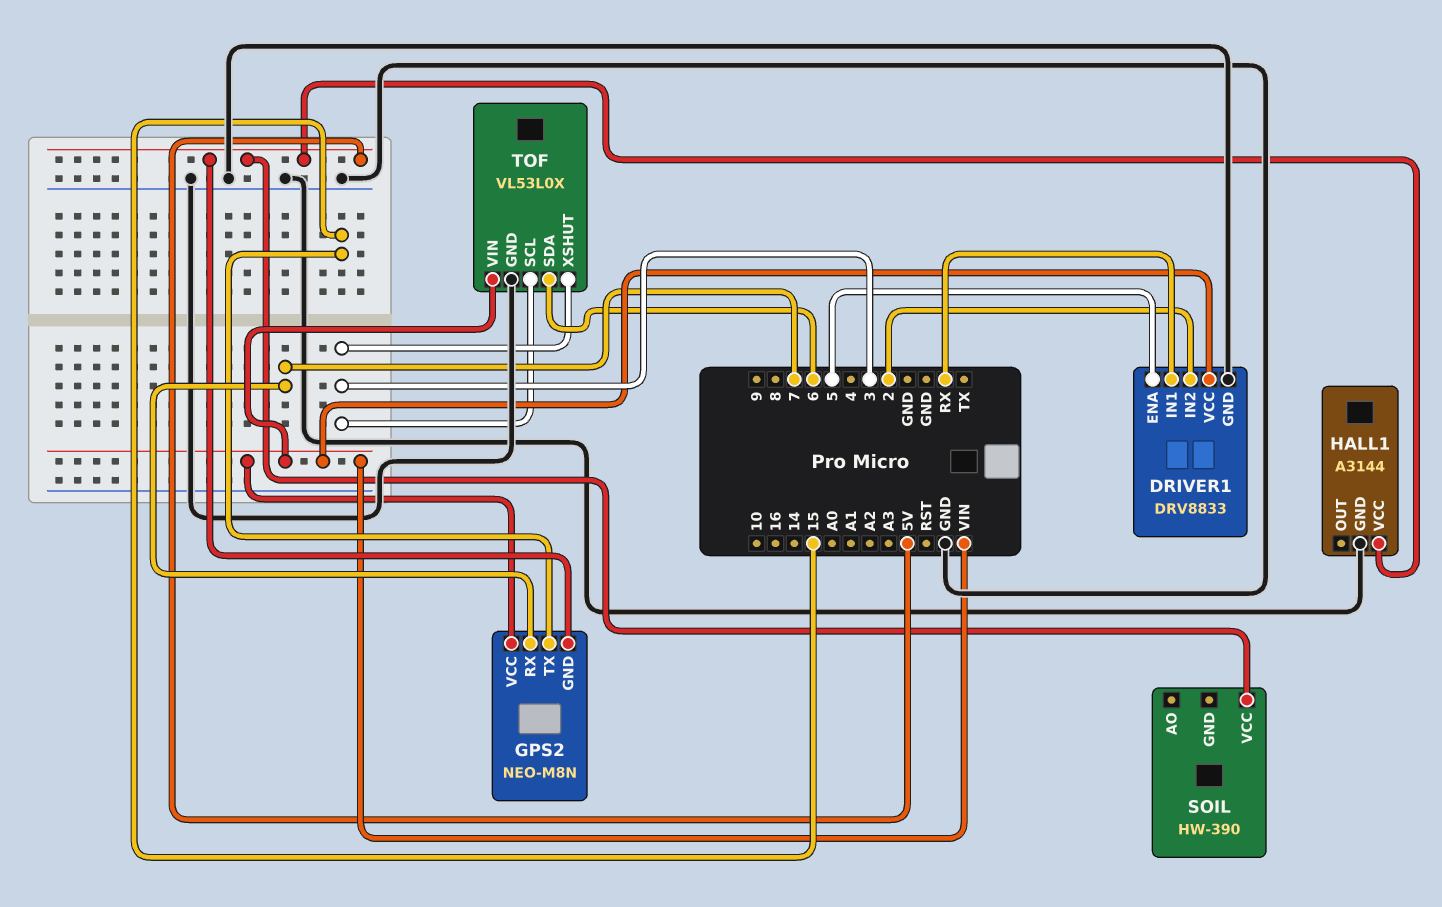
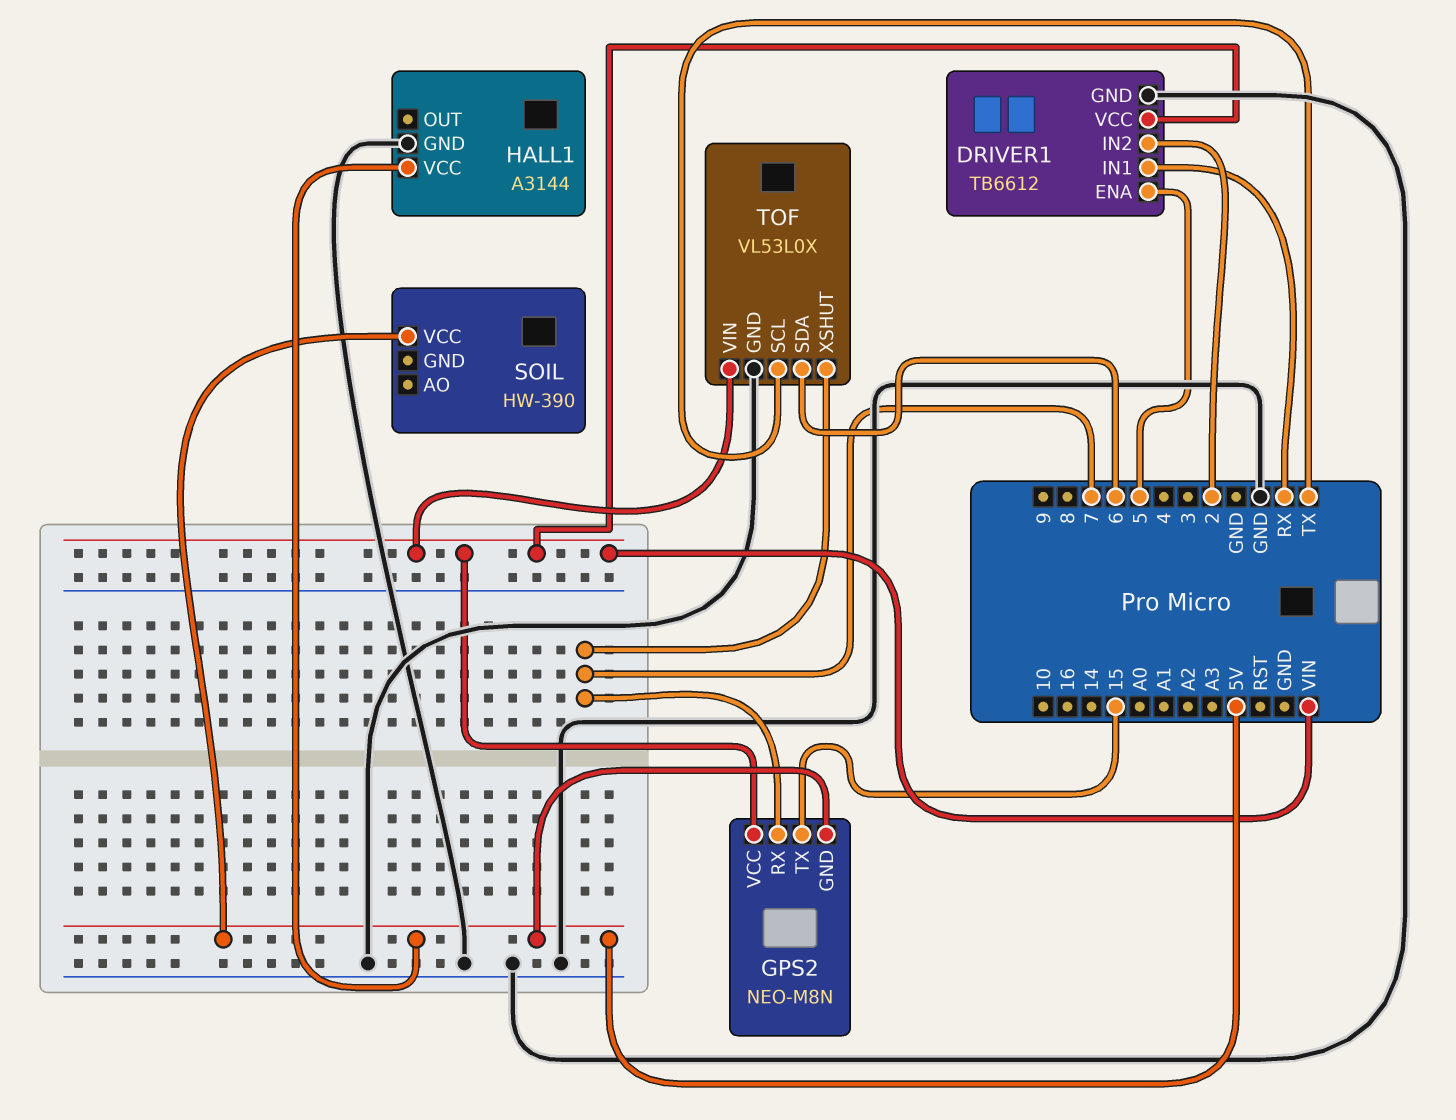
DRIVER1: DRV8833 -> TB6612
TOF pin SCL: 3 -> TX
TOF pin XSHUT: 3 -> 7

